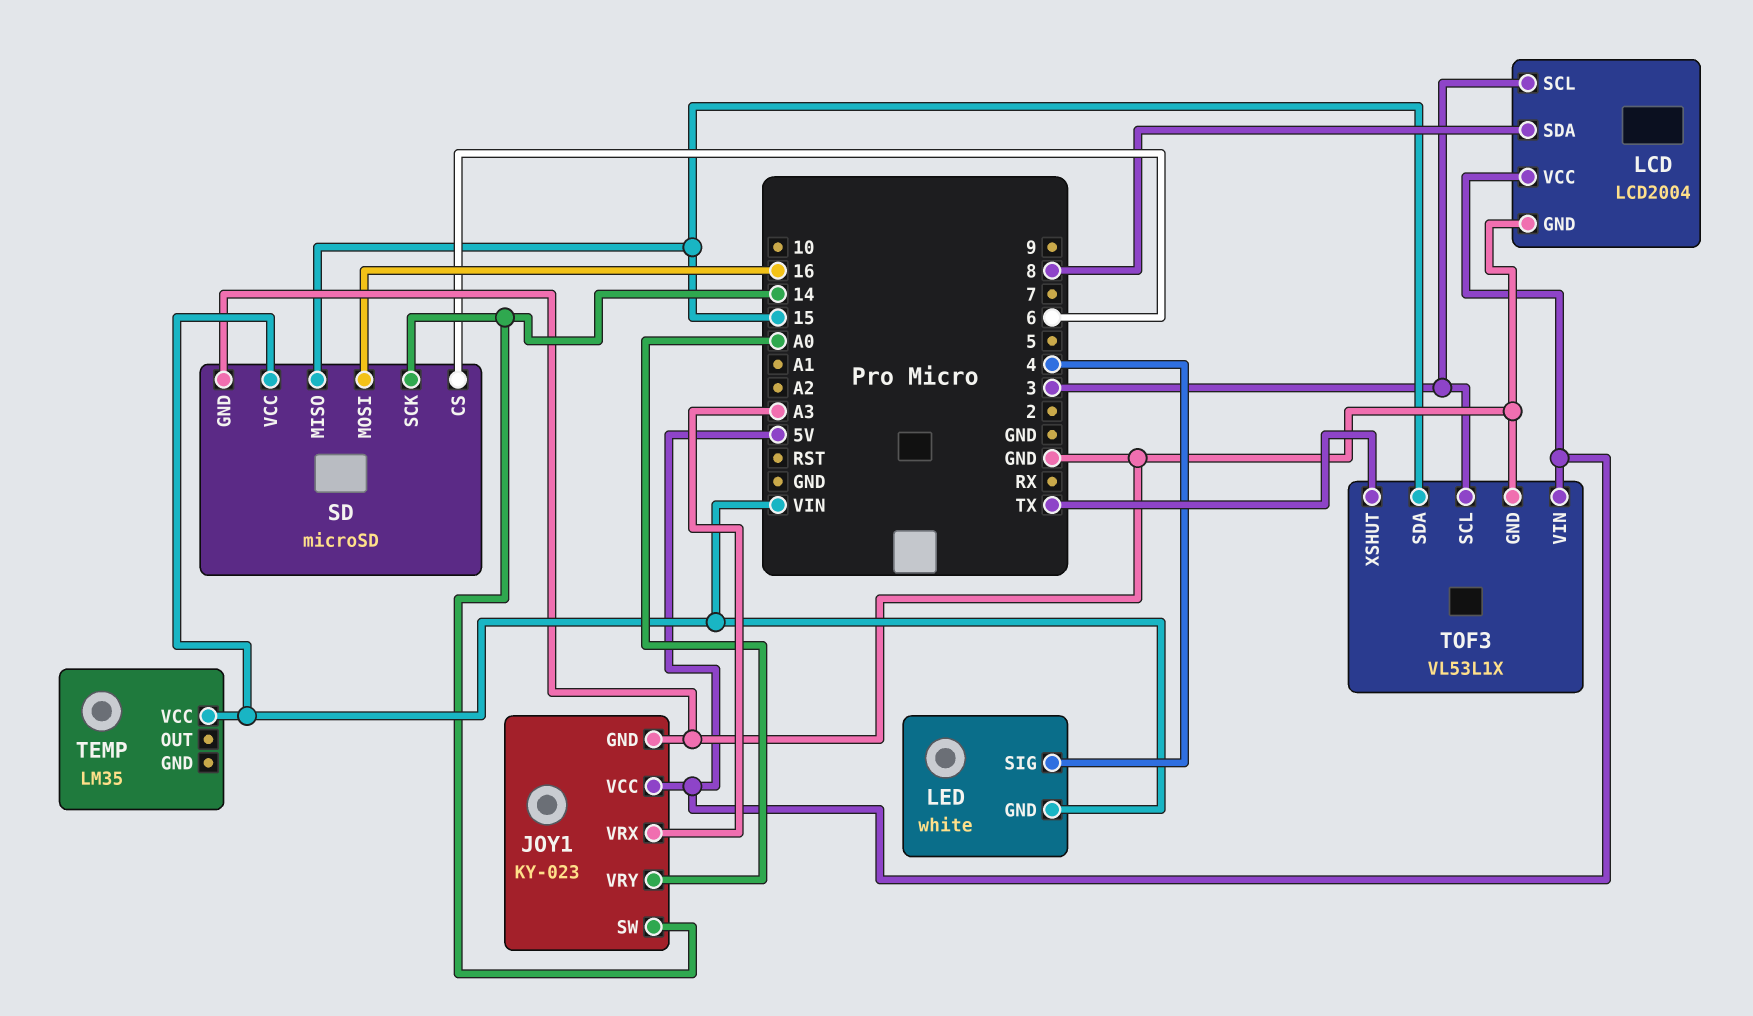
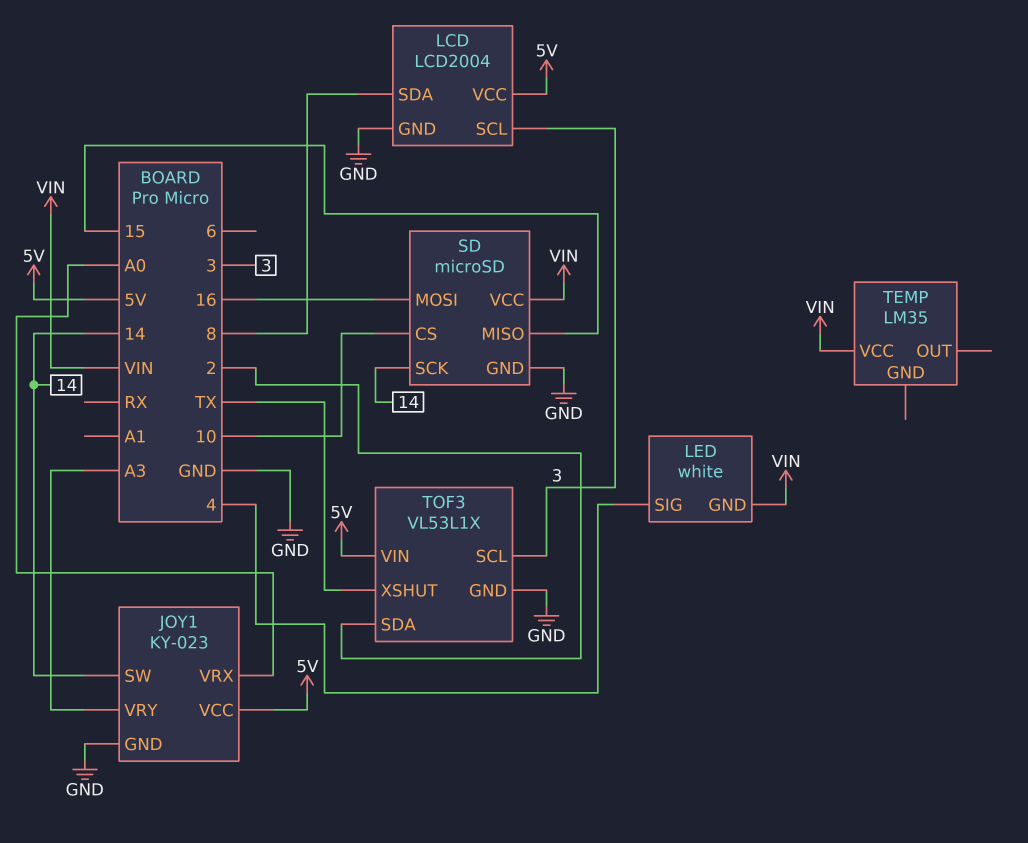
JOY1 pin VRX: A3 -> A0
JOY1 pin VRY: A0 -> A3
SD pin CS: 6 -> 10
TOF3 pin SDA: 15 -> 2

